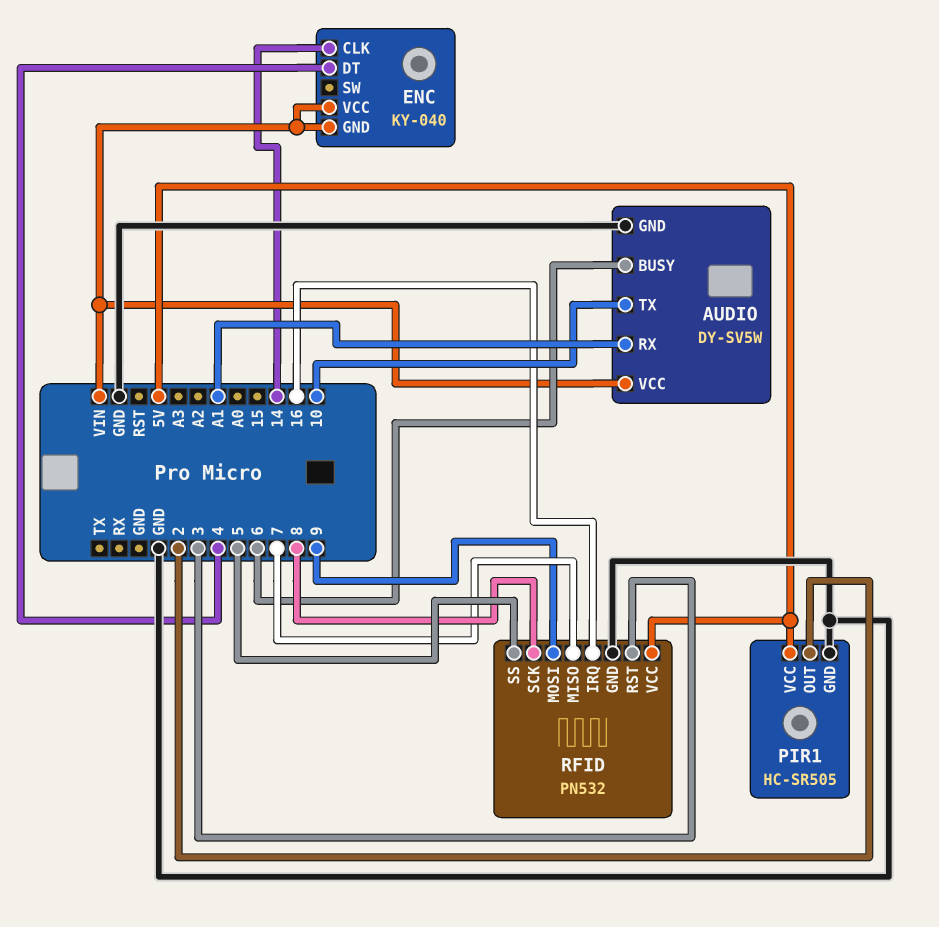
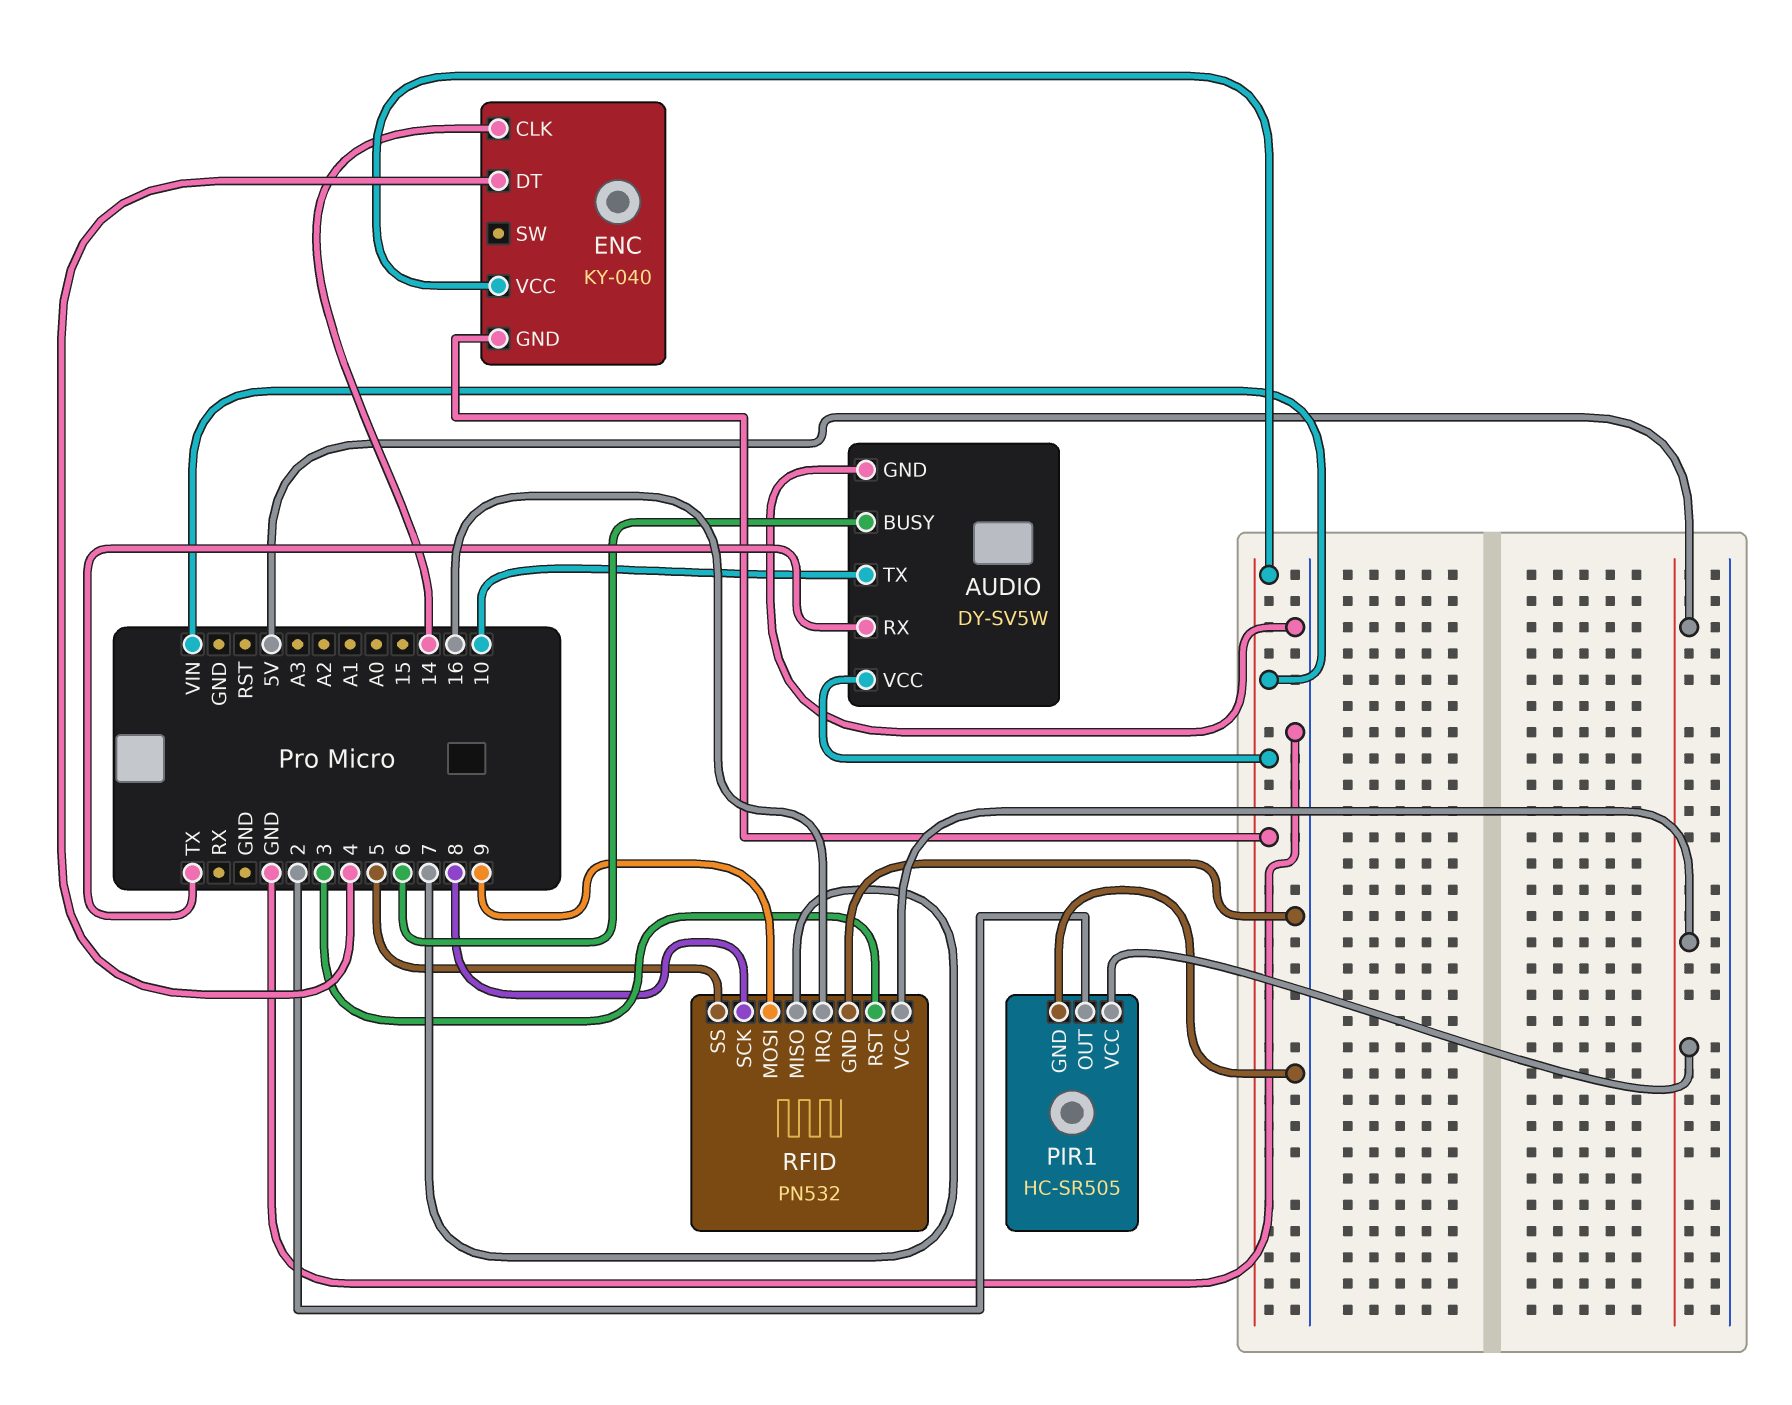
AUDIO pin RX: A1 -> TX

